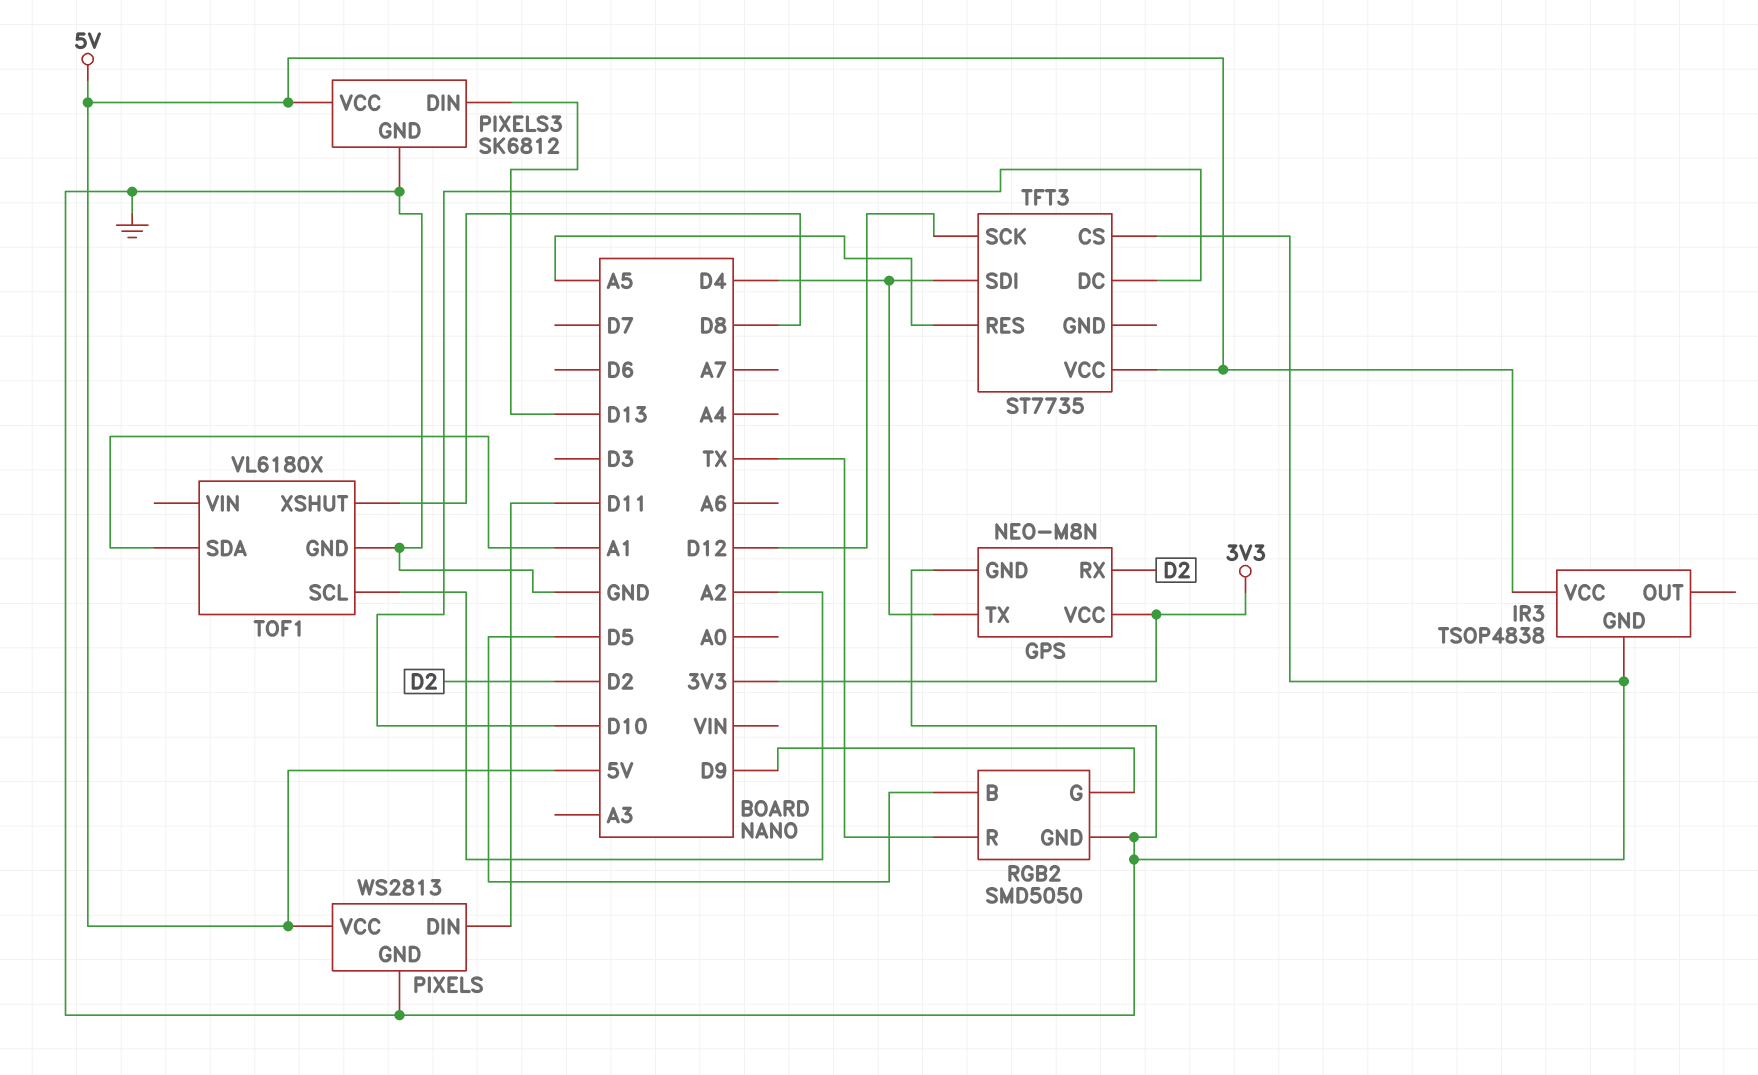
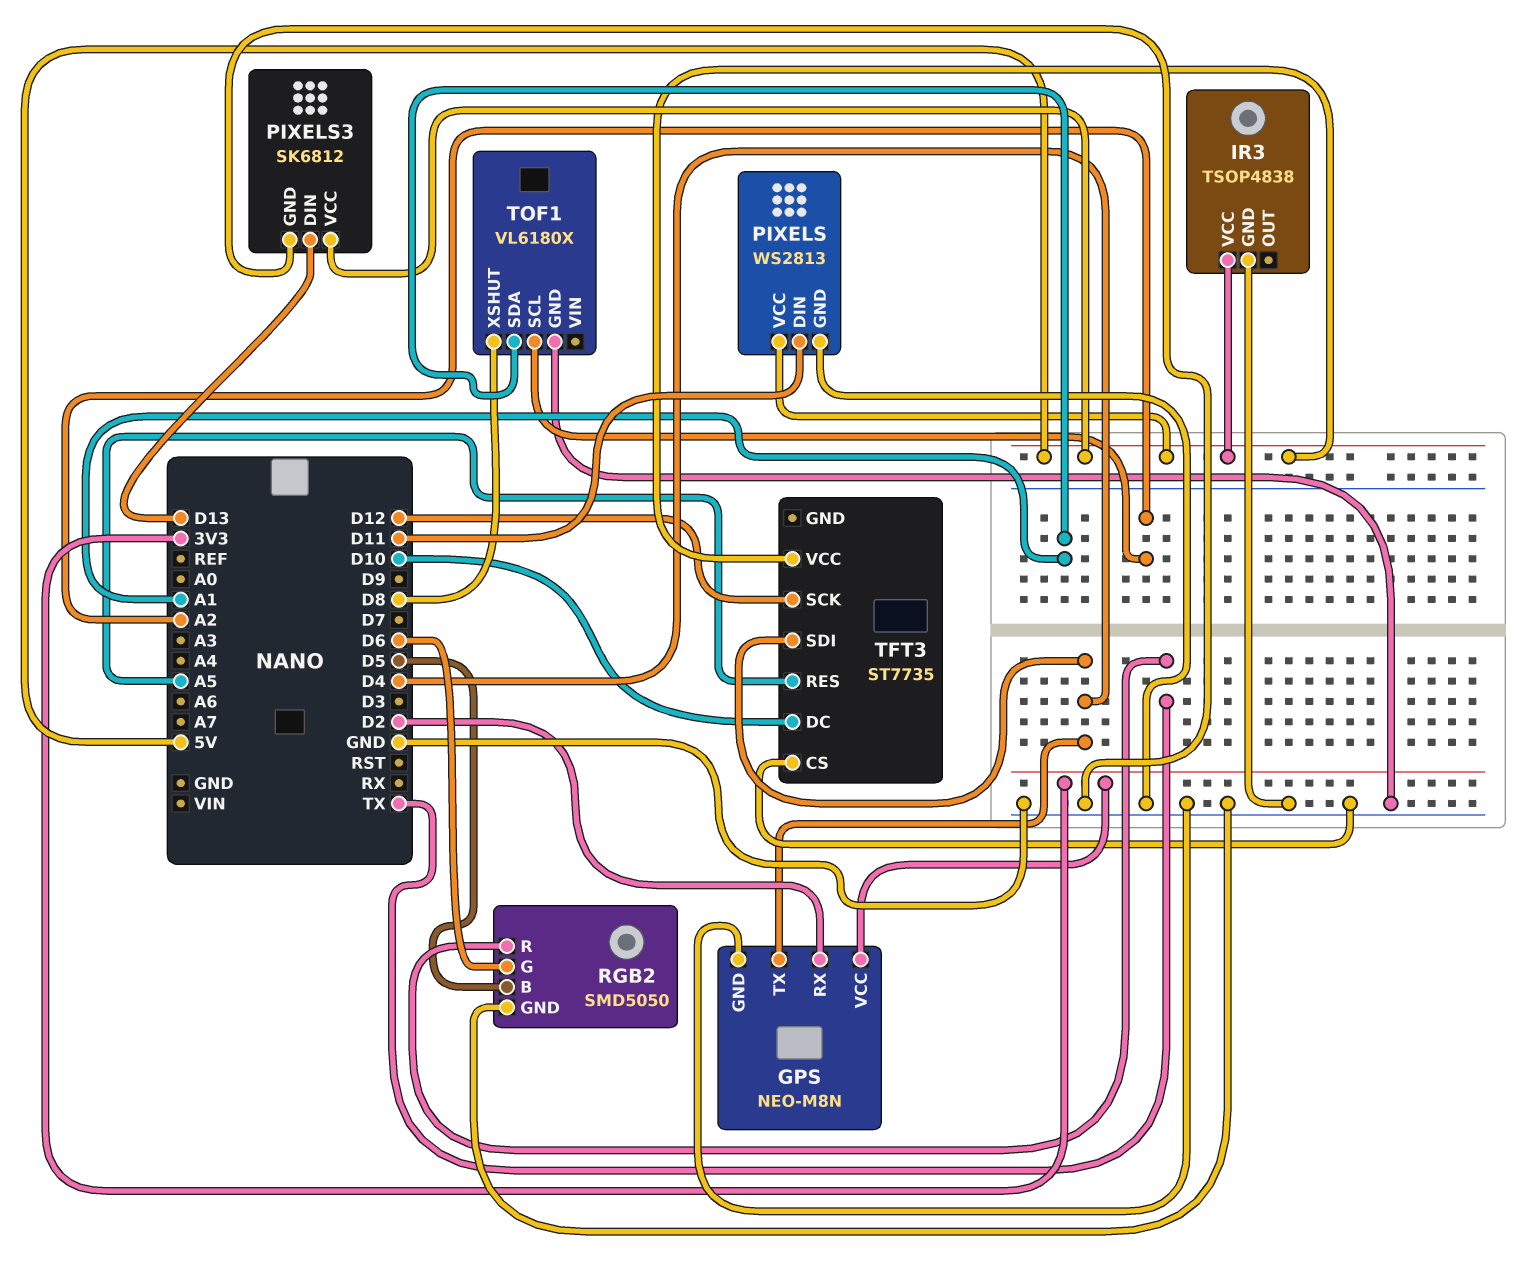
RGB2 pin G: D9 -> D6

